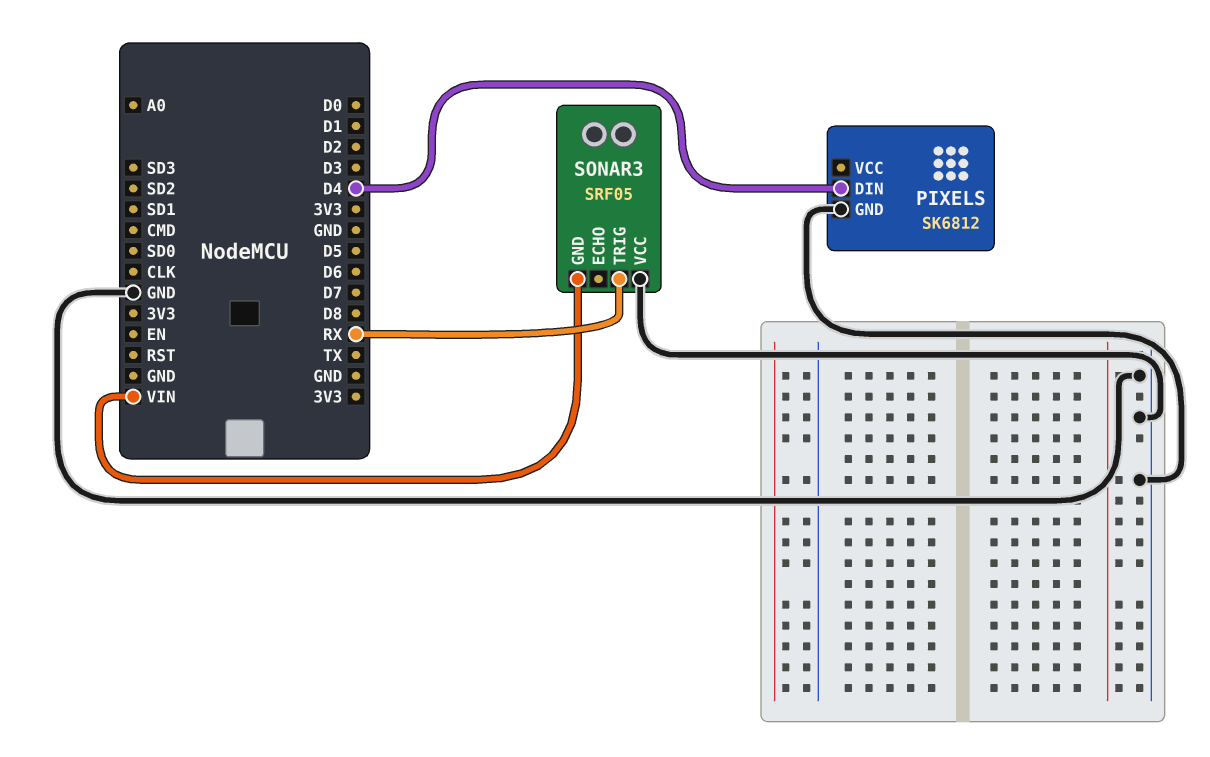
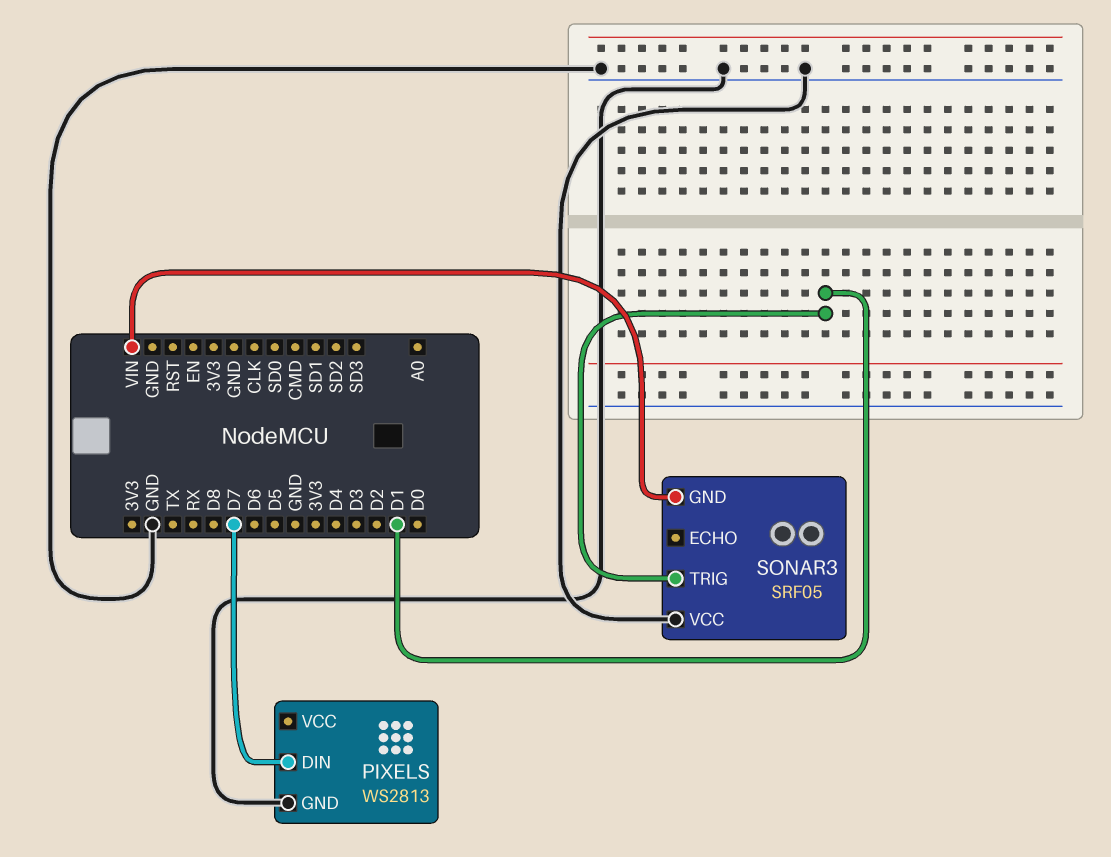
PIXELS: SK6812 -> WS2813
PIXELS pin DIN: D4 -> D7
SONAR3 pin TRIG: RX -> D1

